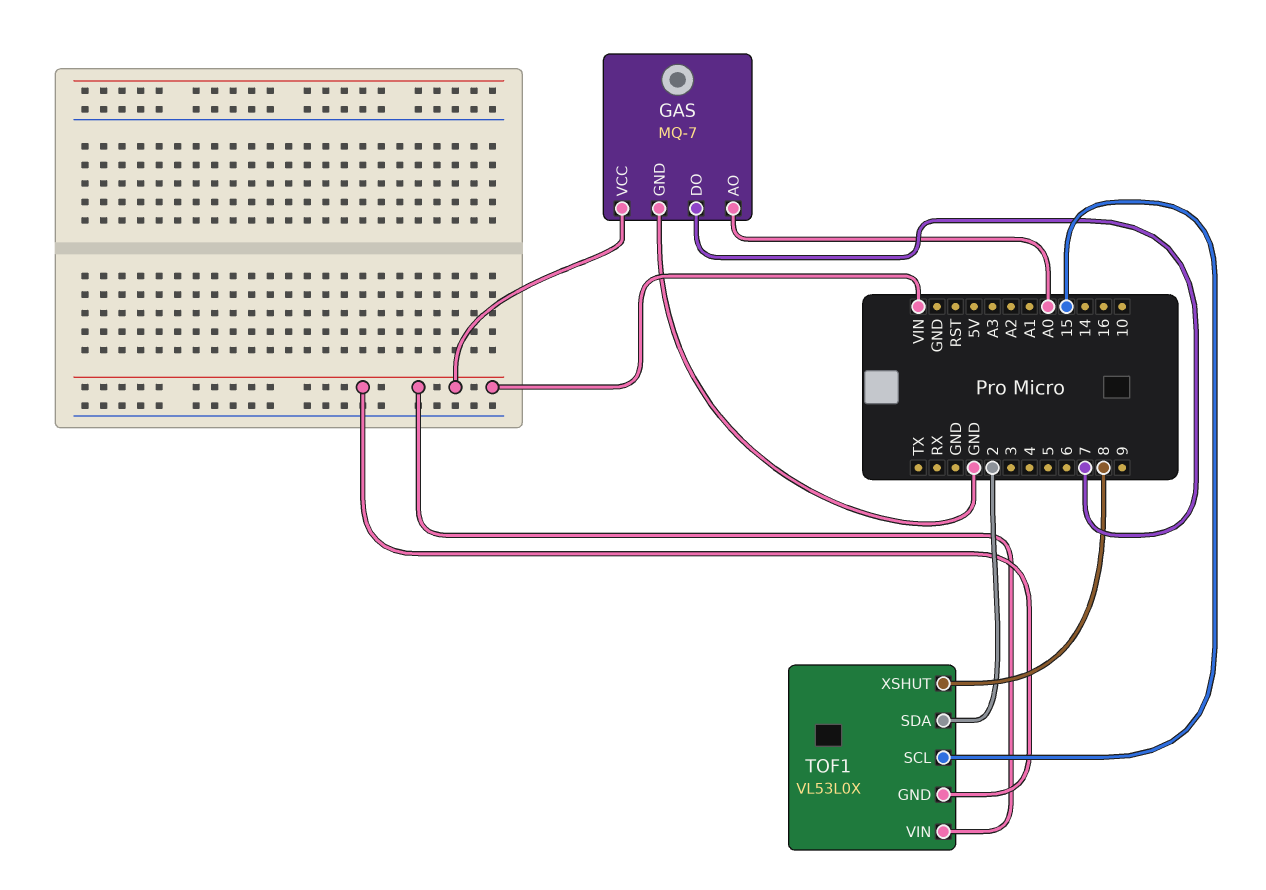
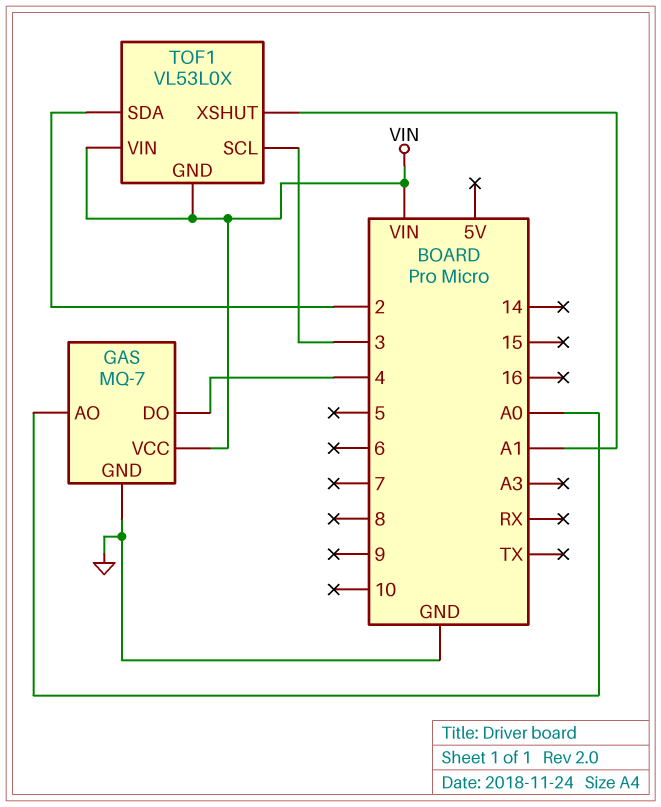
GAS pin DO: 7 -> 4
TOF1 pin SCL: 15 -> 3
TOF1 pin XSHUT: 8 -> A1

